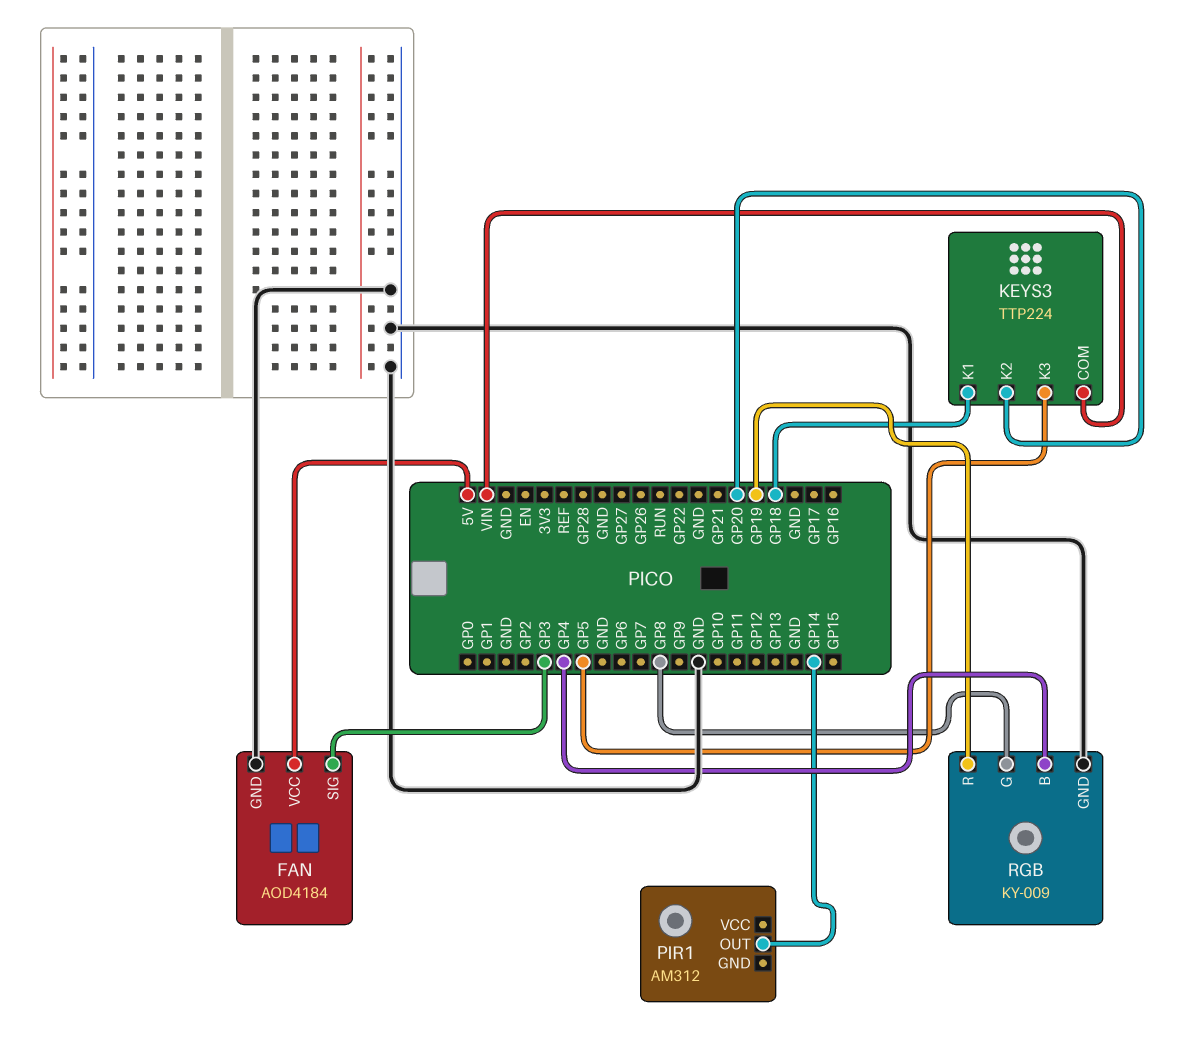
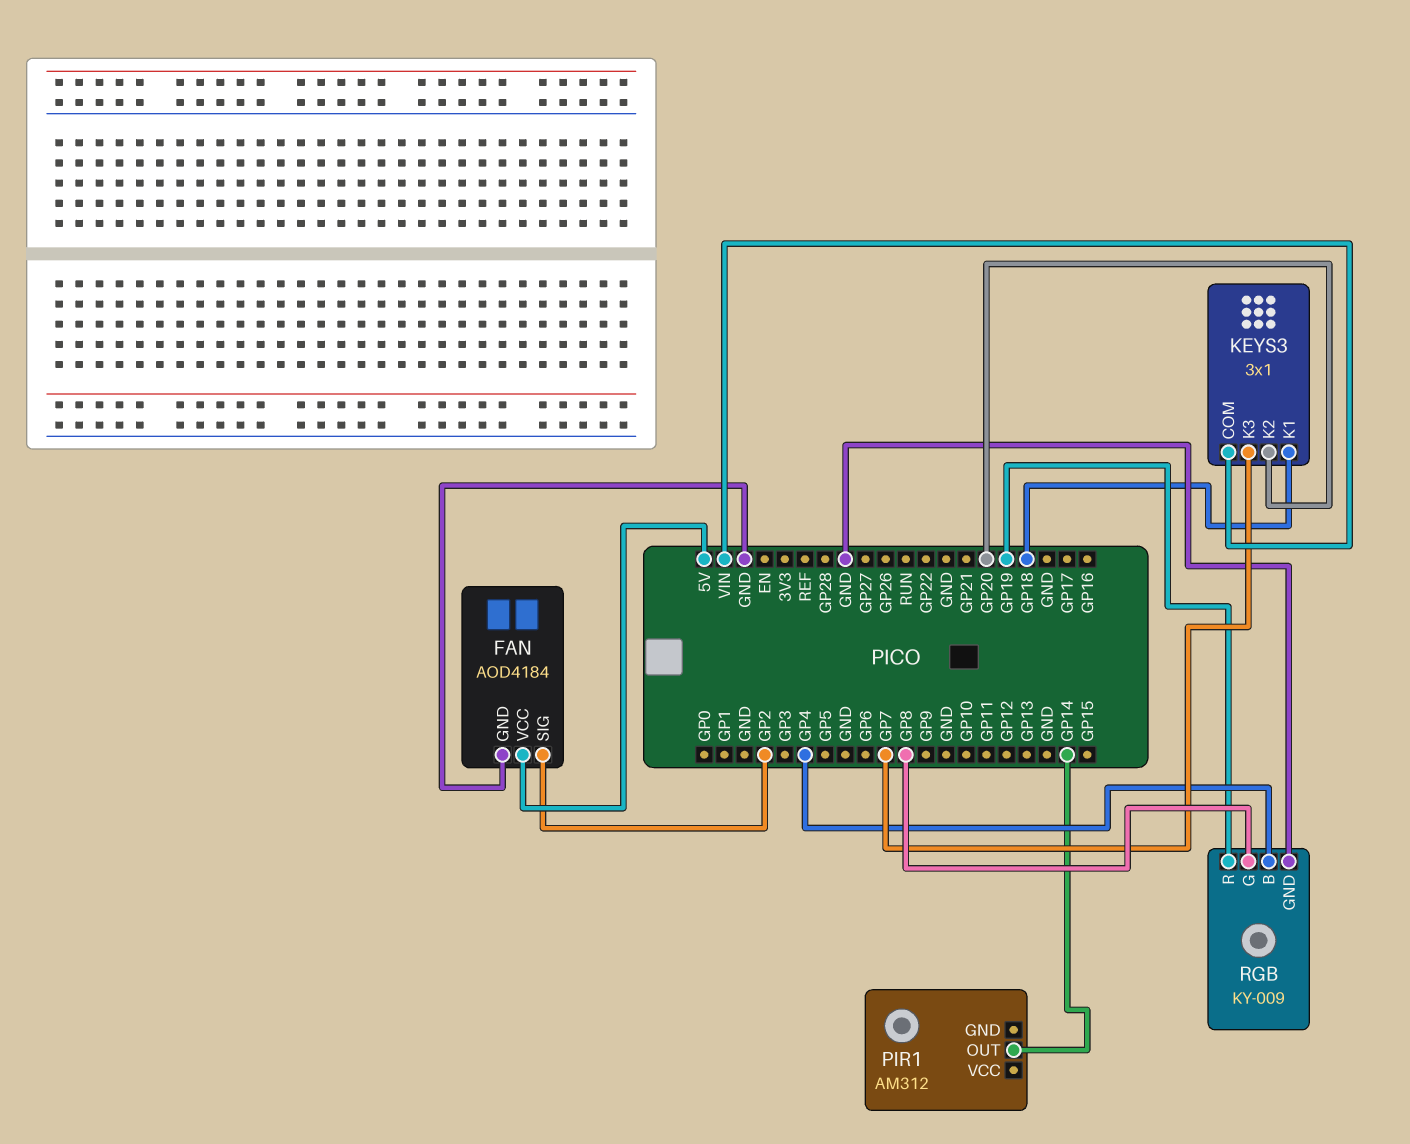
FAN pin SIG: GP3 -> GP2
KEYS3: TTP224 -> 3x1
KEYS3 pin K3: GP5 -> GP7

